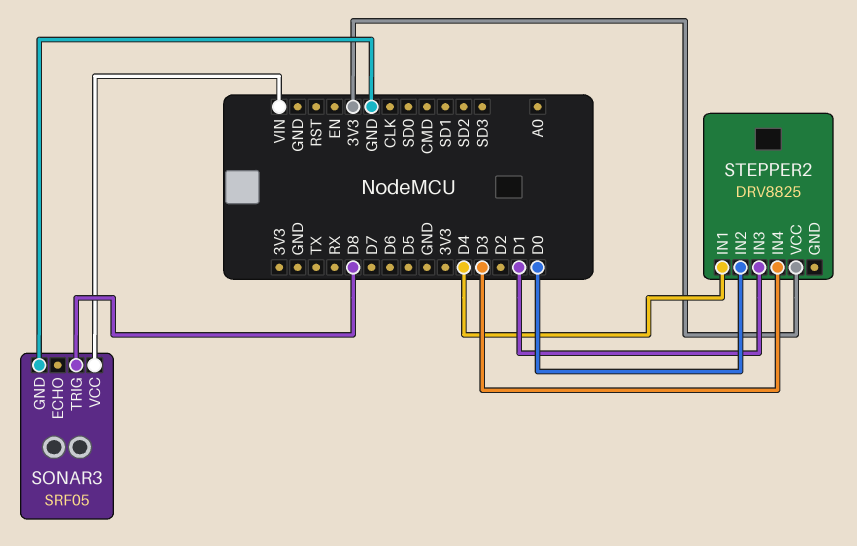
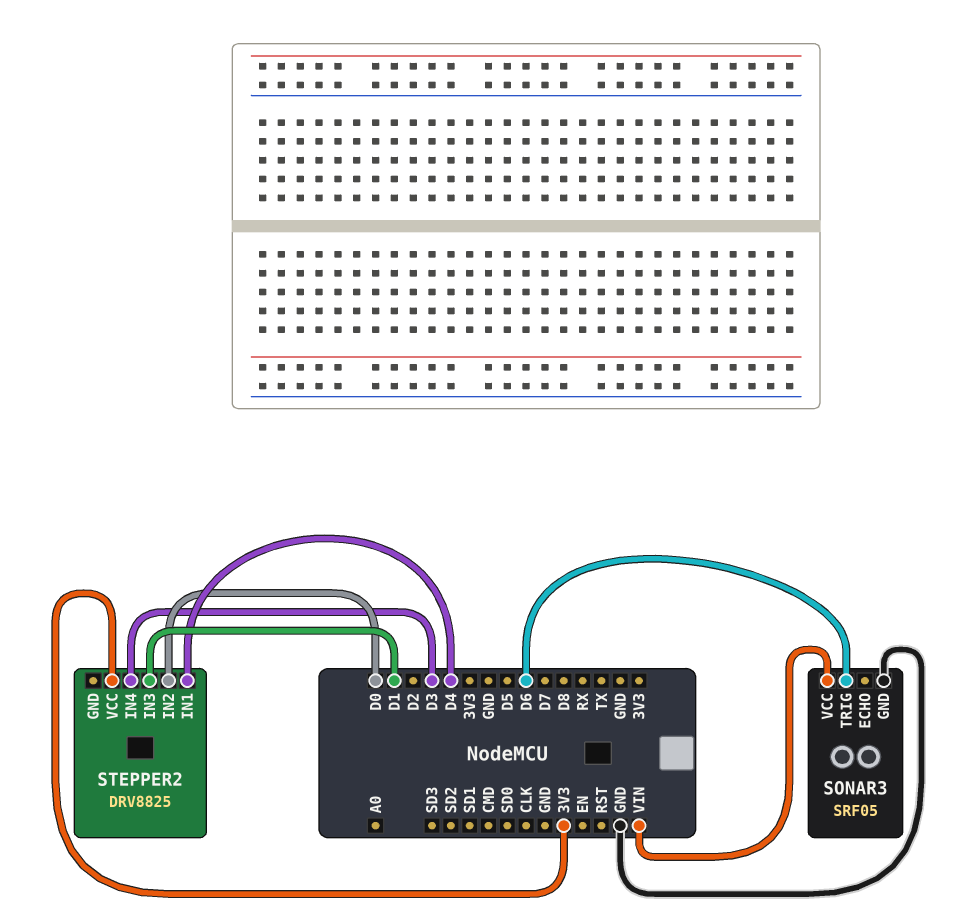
SONAR3 pin TRIG: D8 -> D6

